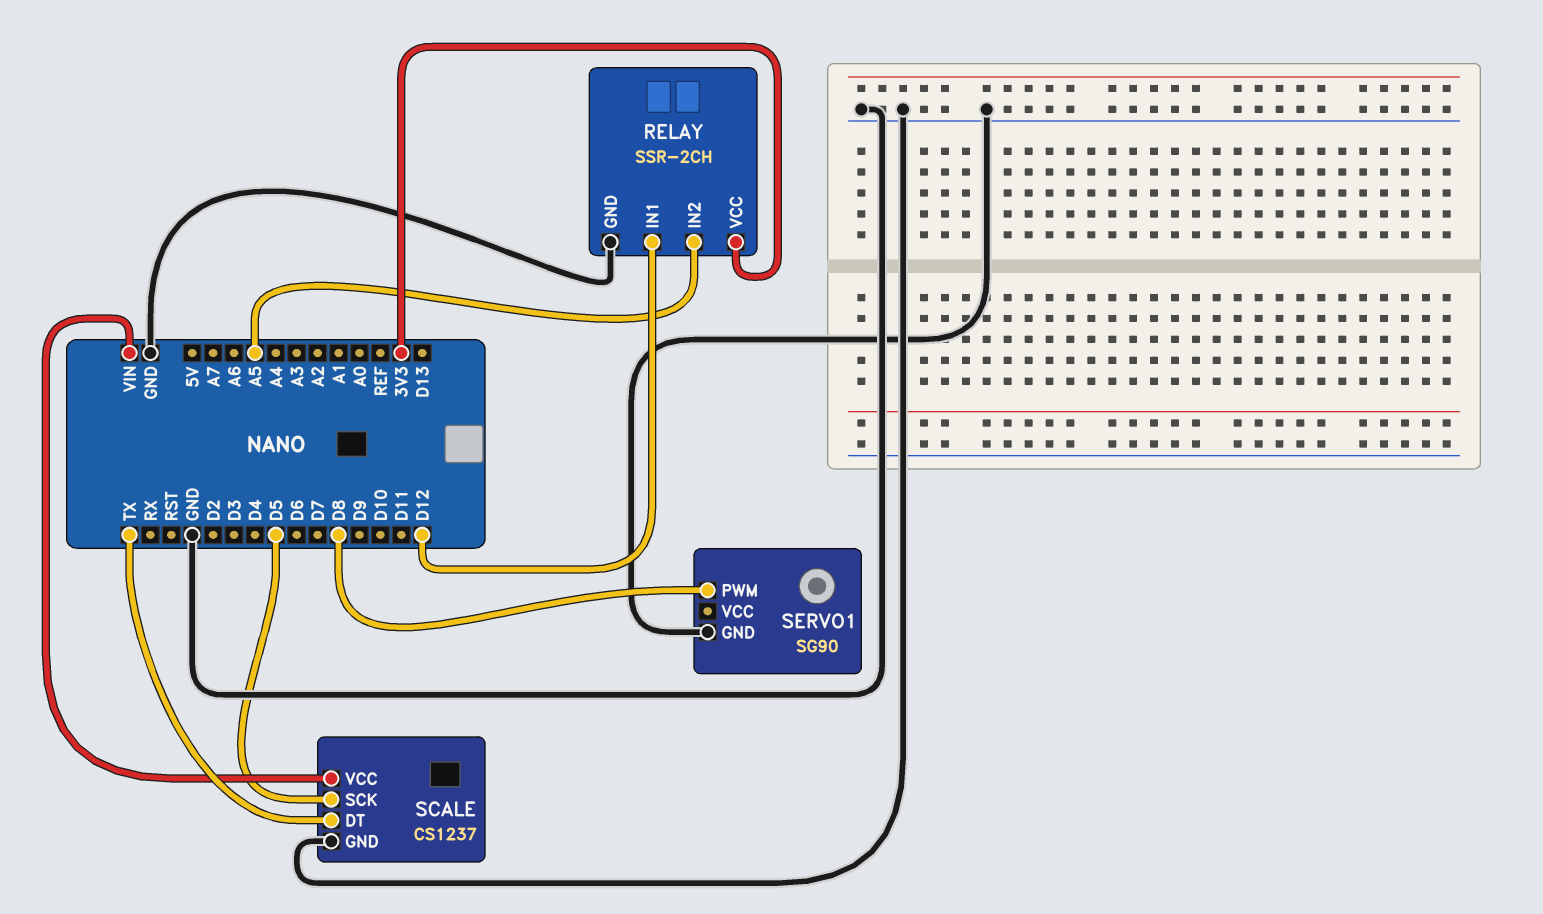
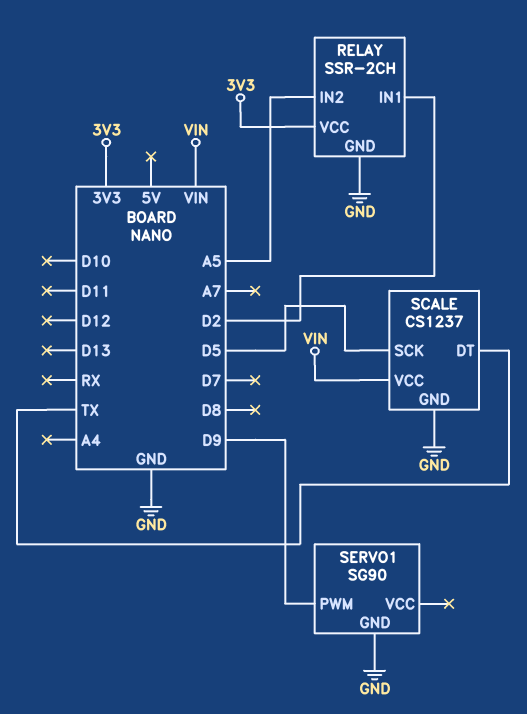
RELAY pin IN1: D12 -> D2
SERVO1 pin PWM: D8 -> D9

